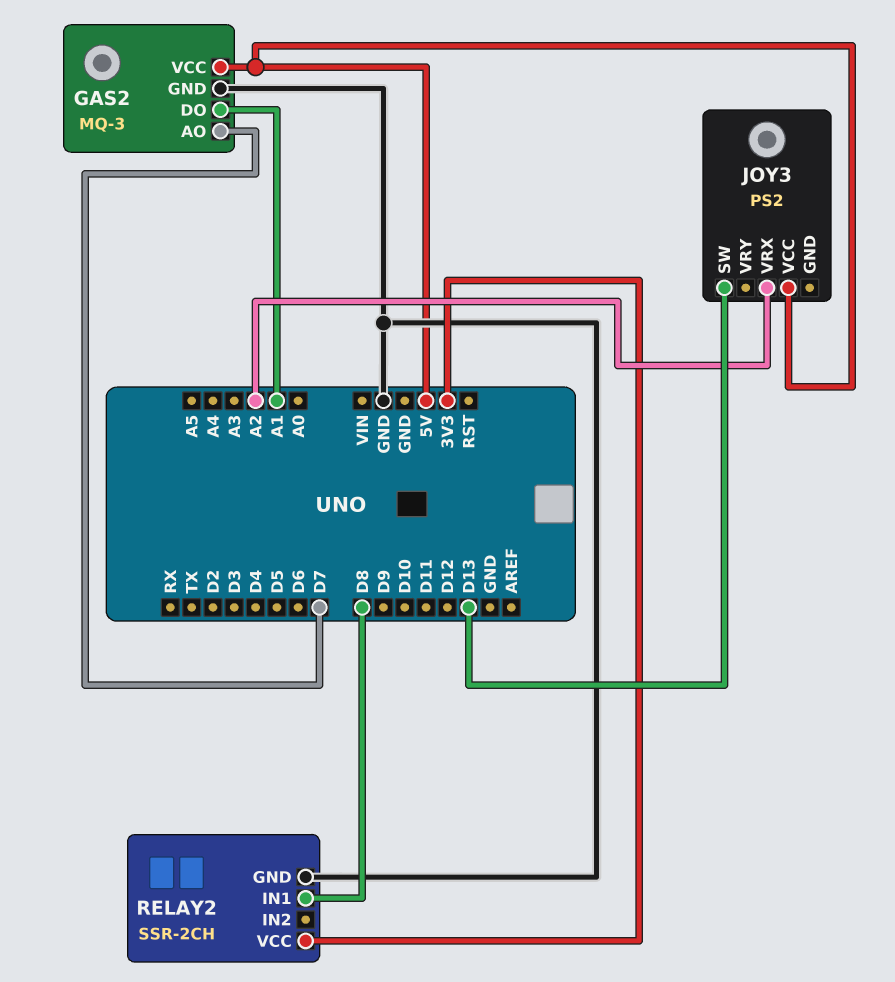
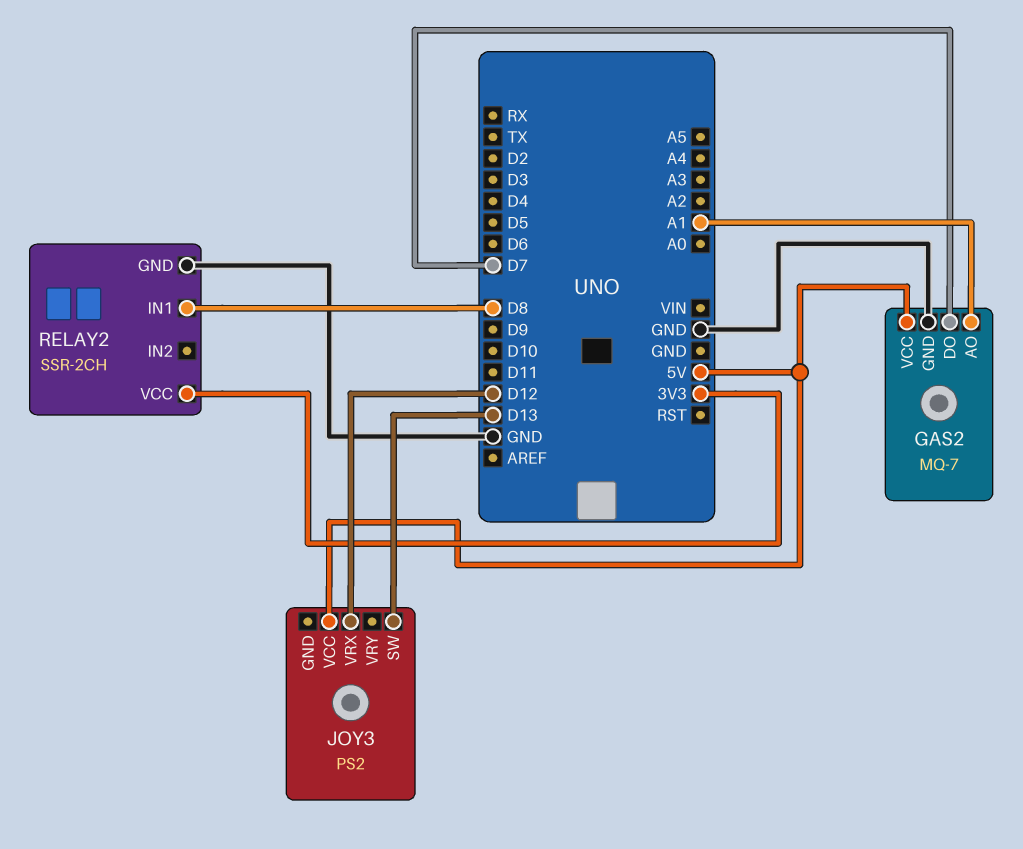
GAS2: MQ-3 -> MQ-7
GAS2 pin AO: D7 -> A1
GAS2 pin DO: A1 -> D7
JOY3 pin VRX: A2 -> D12

